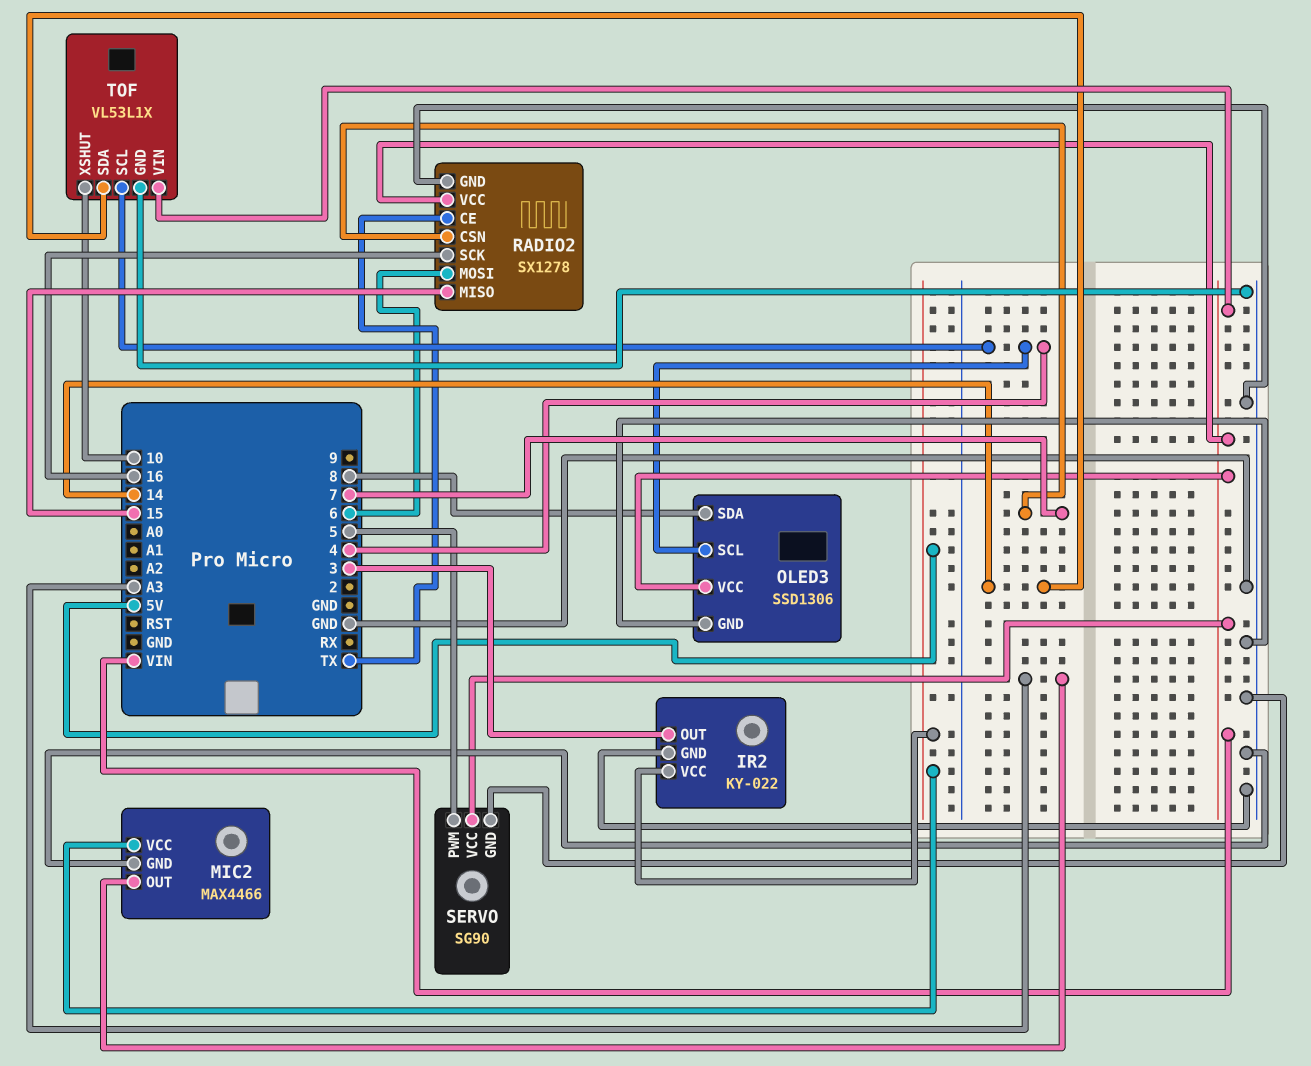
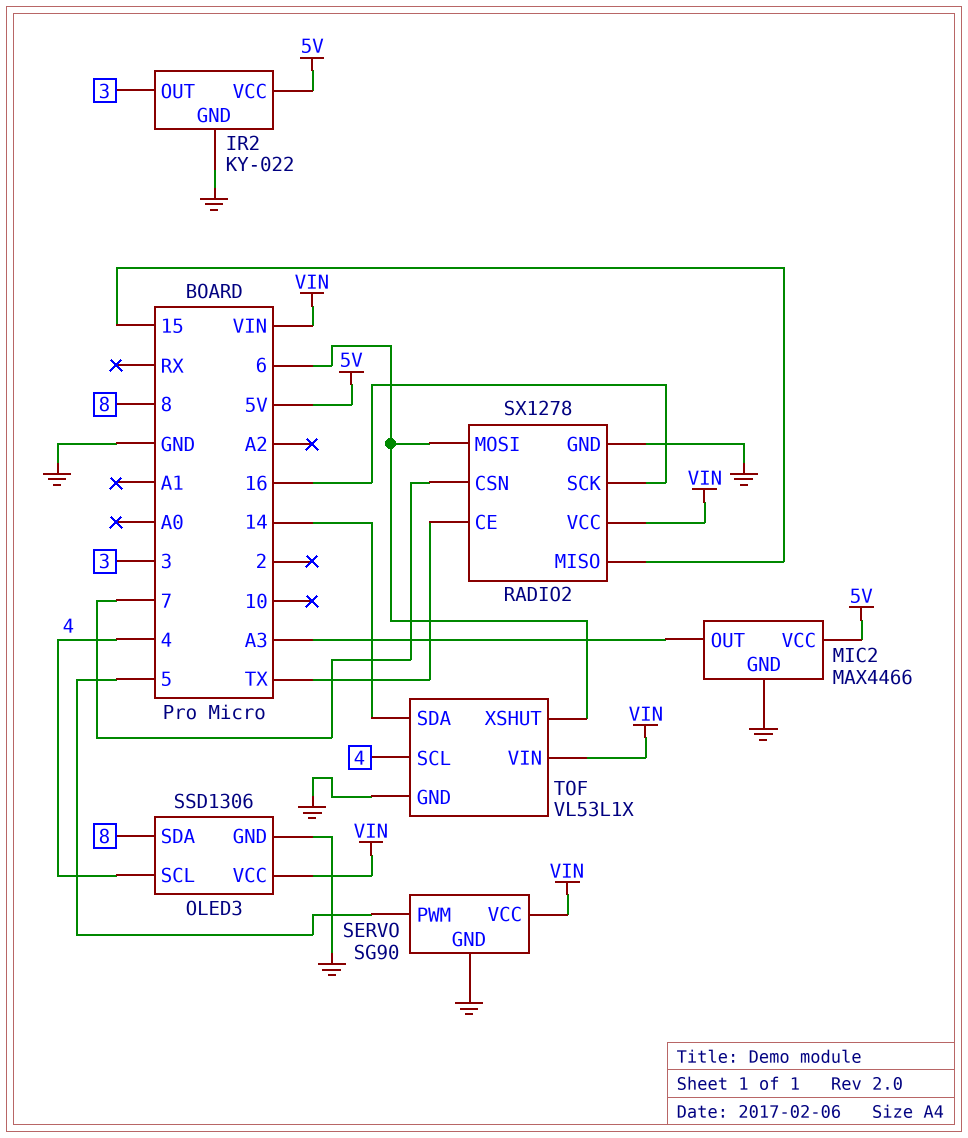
TOF pin XSHUT: 10 -> 6

